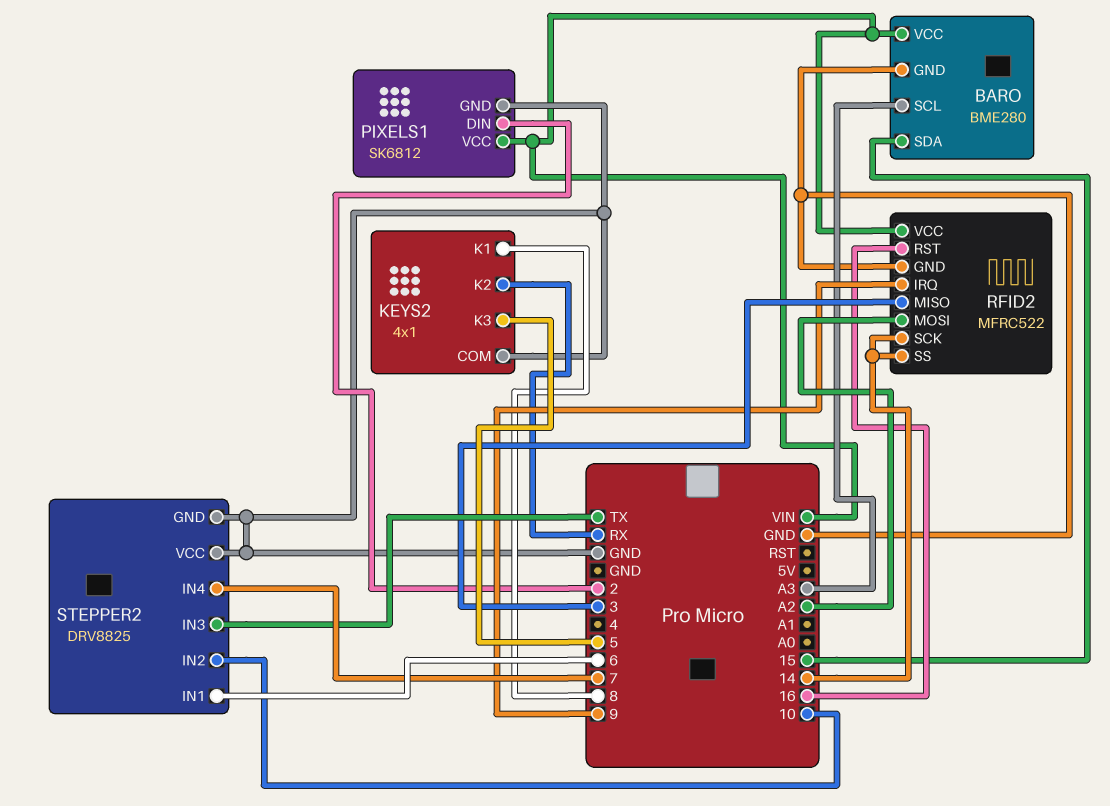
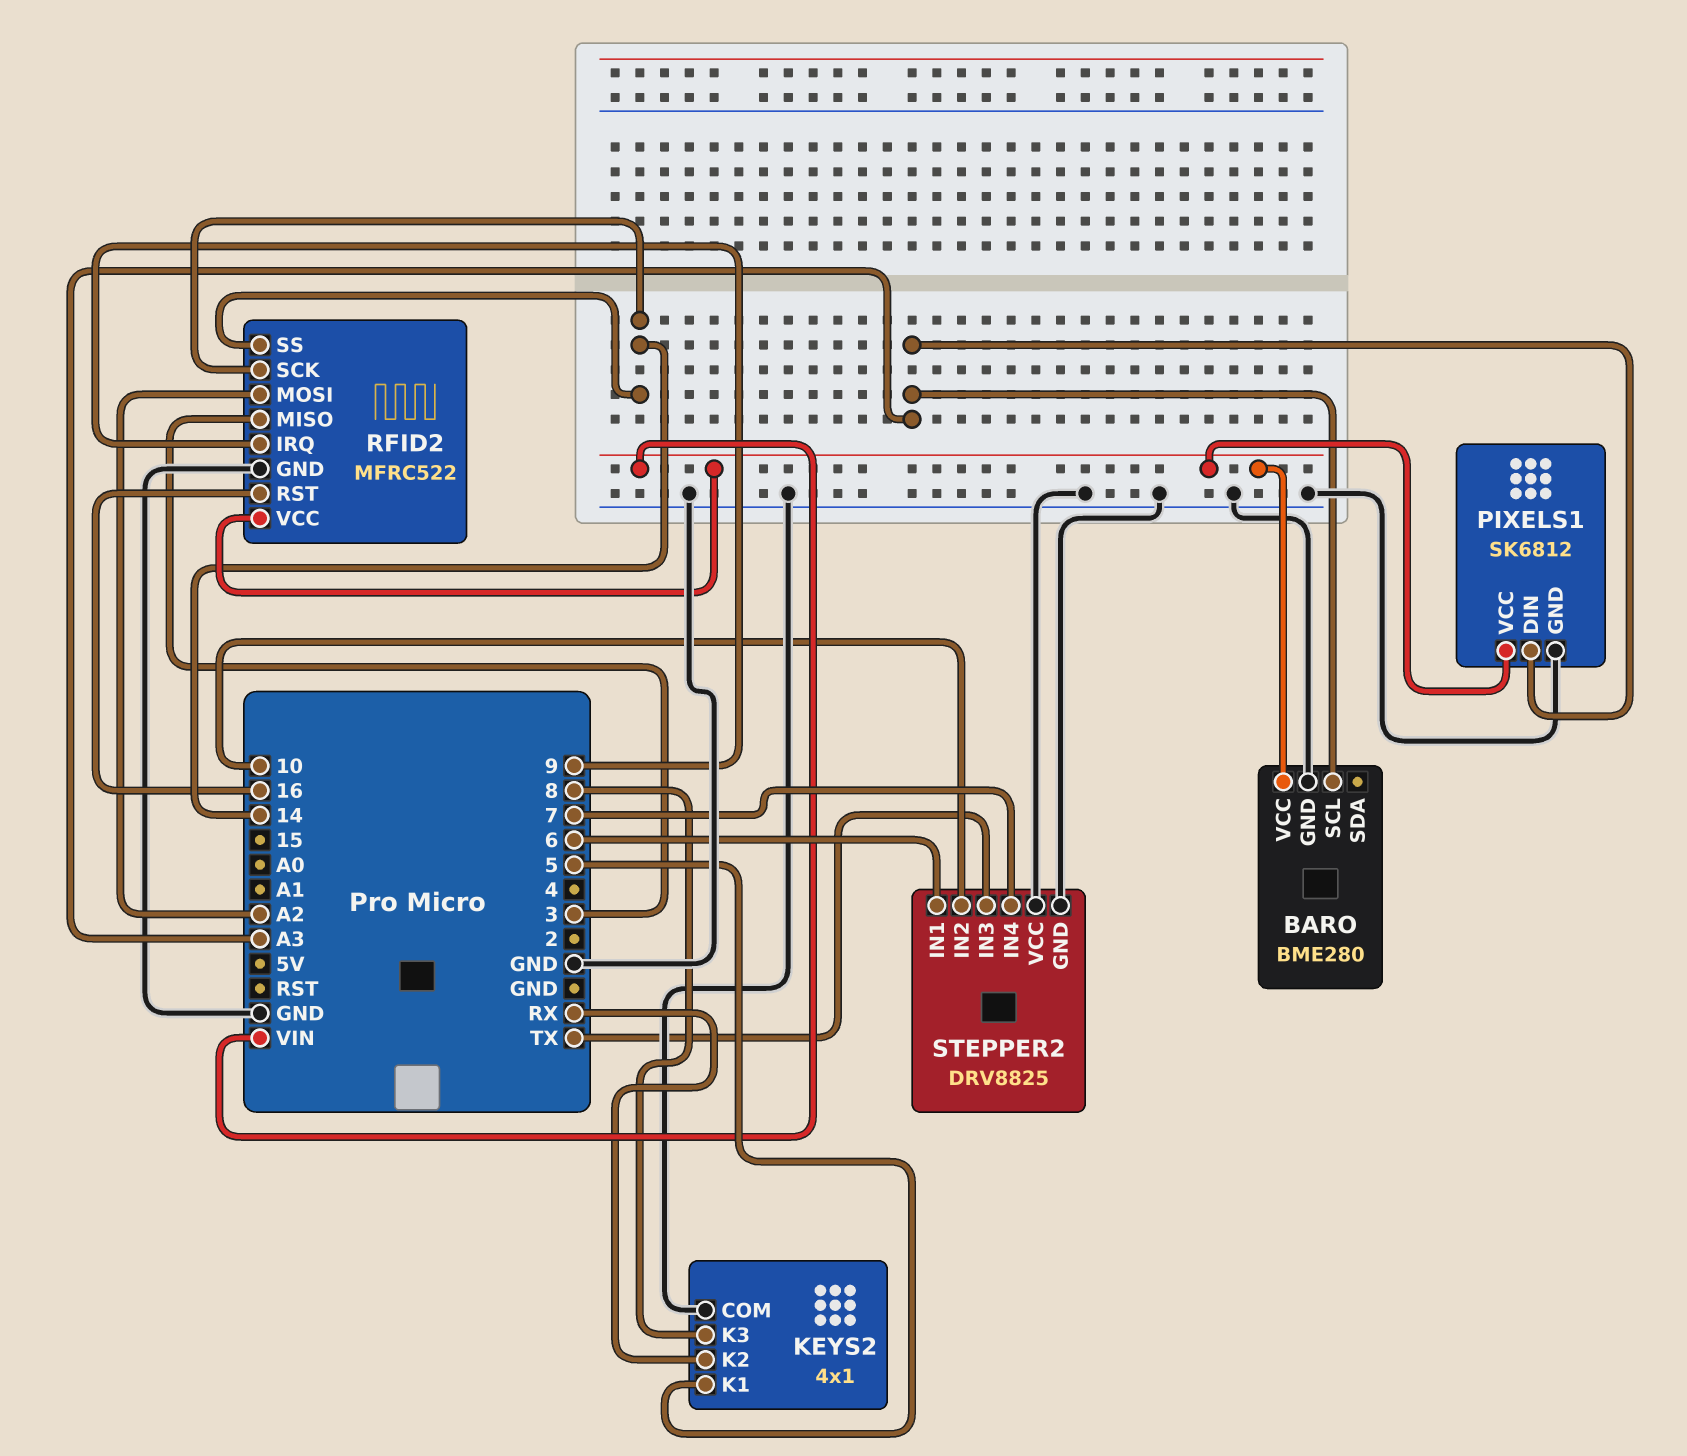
BARO pin SDA: 15 -> none
KEYS2 pin K1: 8 -> 5
KEYS2 pin K3: 5 -> 8
PIXELS1 pin DIN: 2 -> A3

